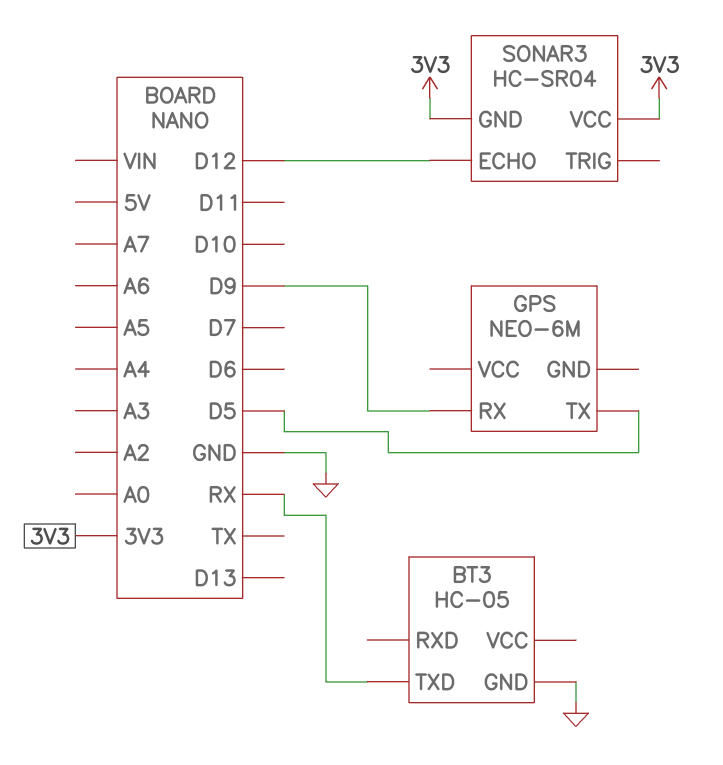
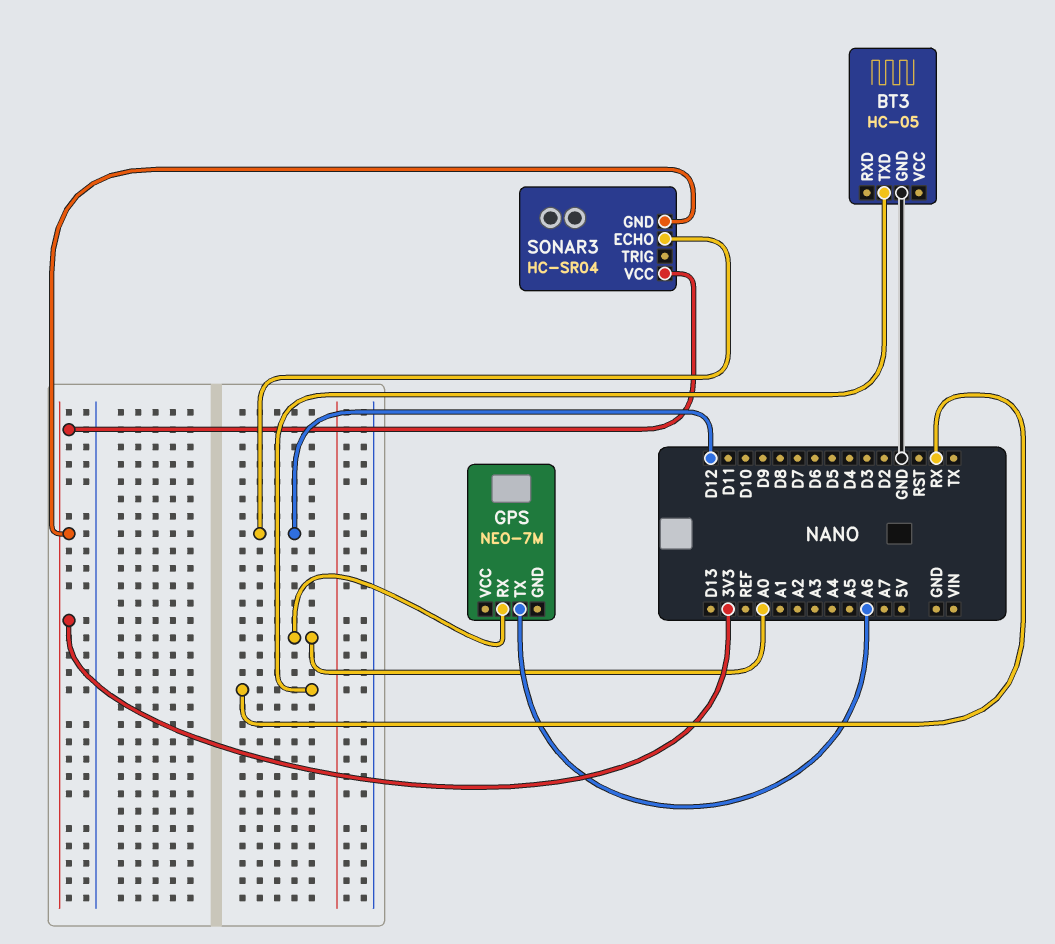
GPS: NEO-6M -> NEO-7M
GPS pin RX: D9 -> A0
GPS pin TX: D5 -> A6

